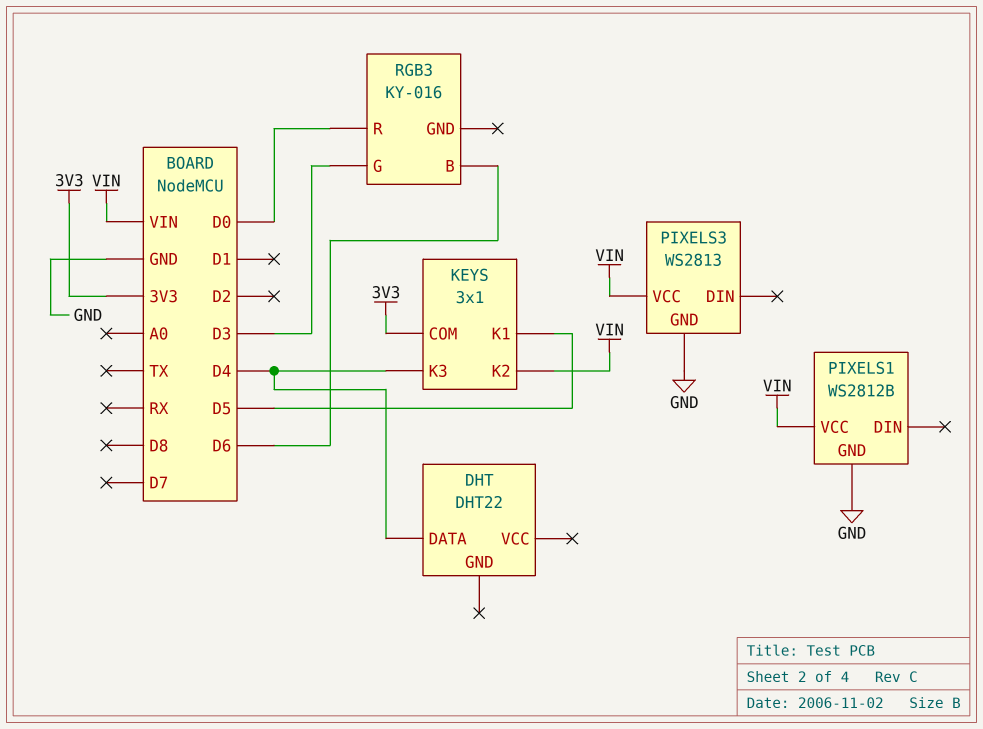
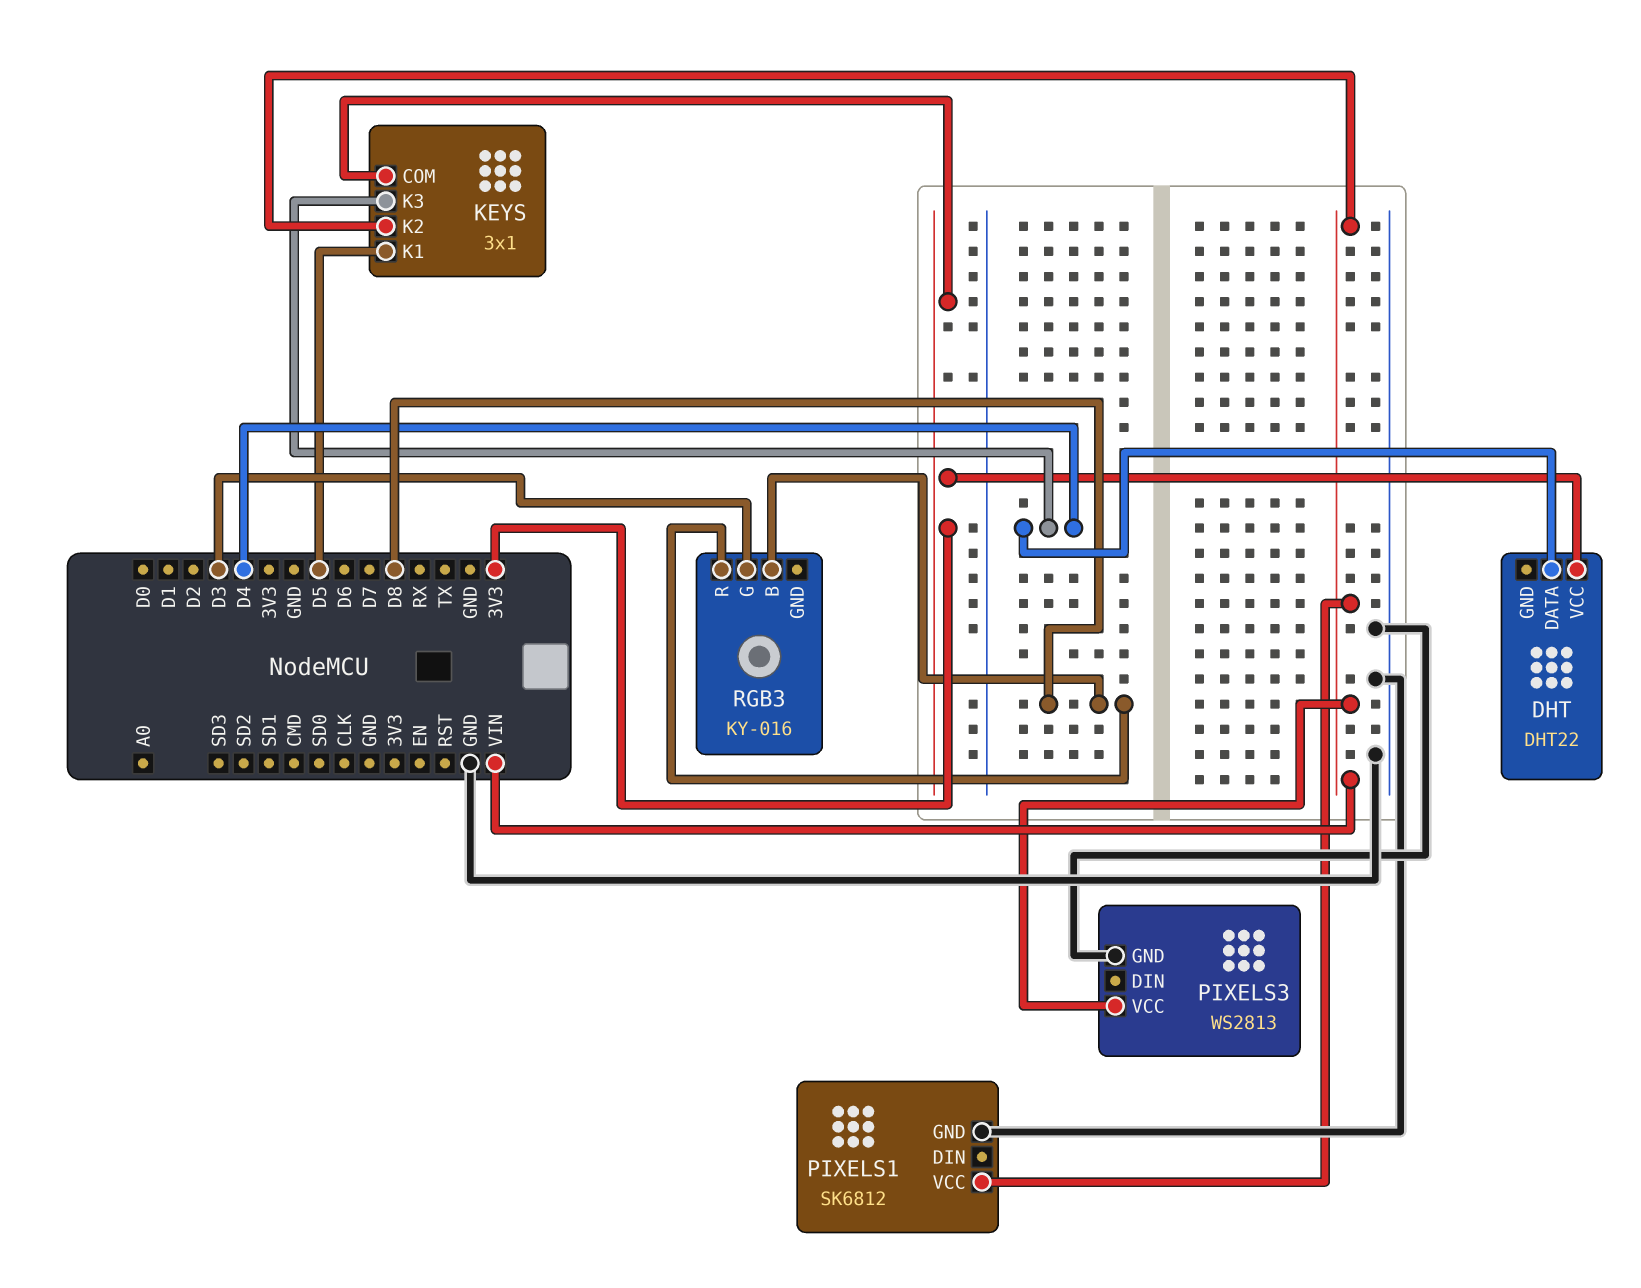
DHT pin VCC: none -> 3V3
PIXELS1: WS2812B -> SK6812
RGB3 pin B: D6 -> D8
RGB3 pin R: D0 -> D8

